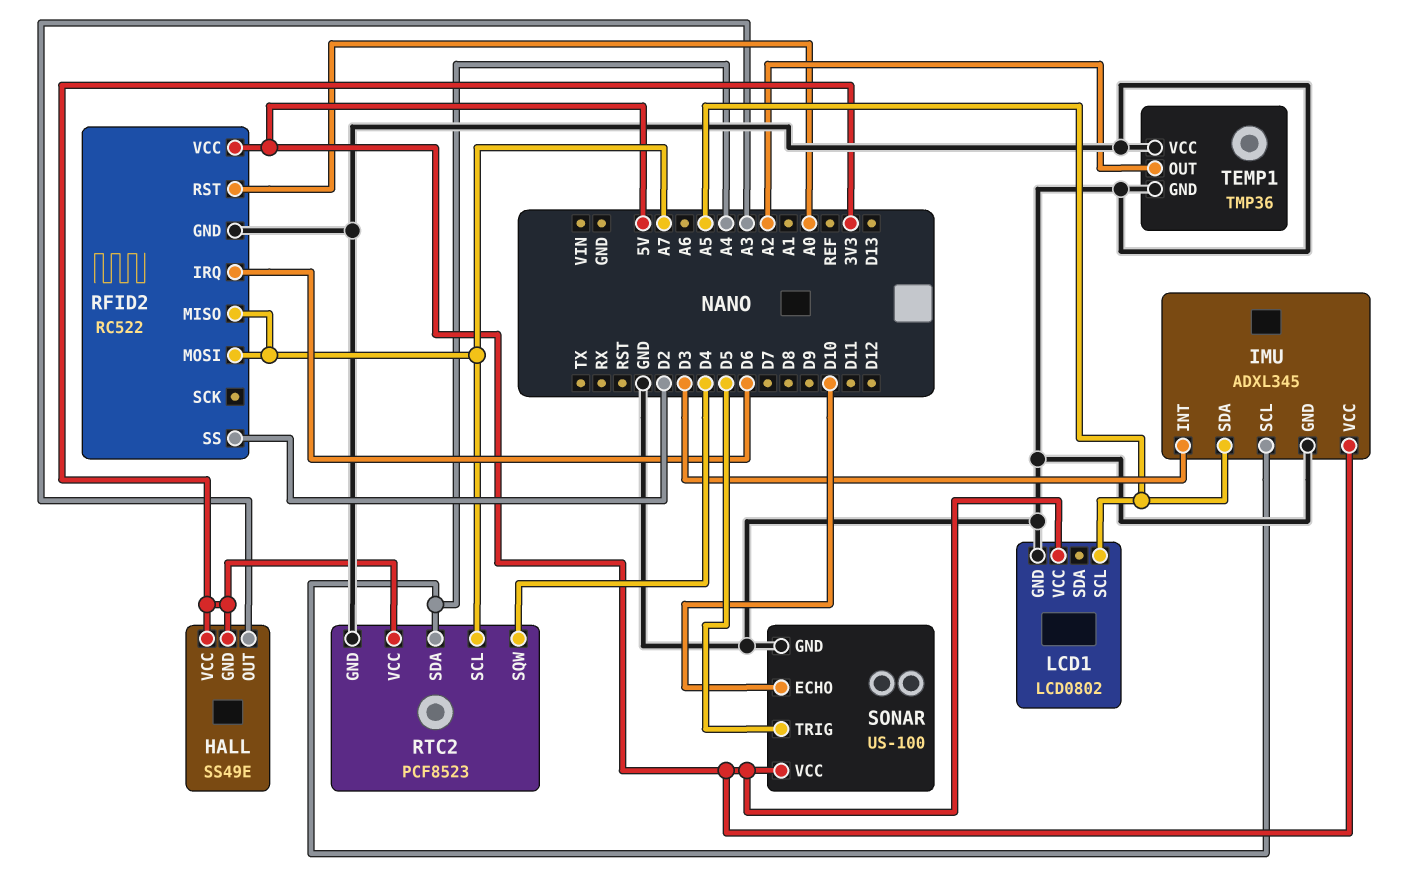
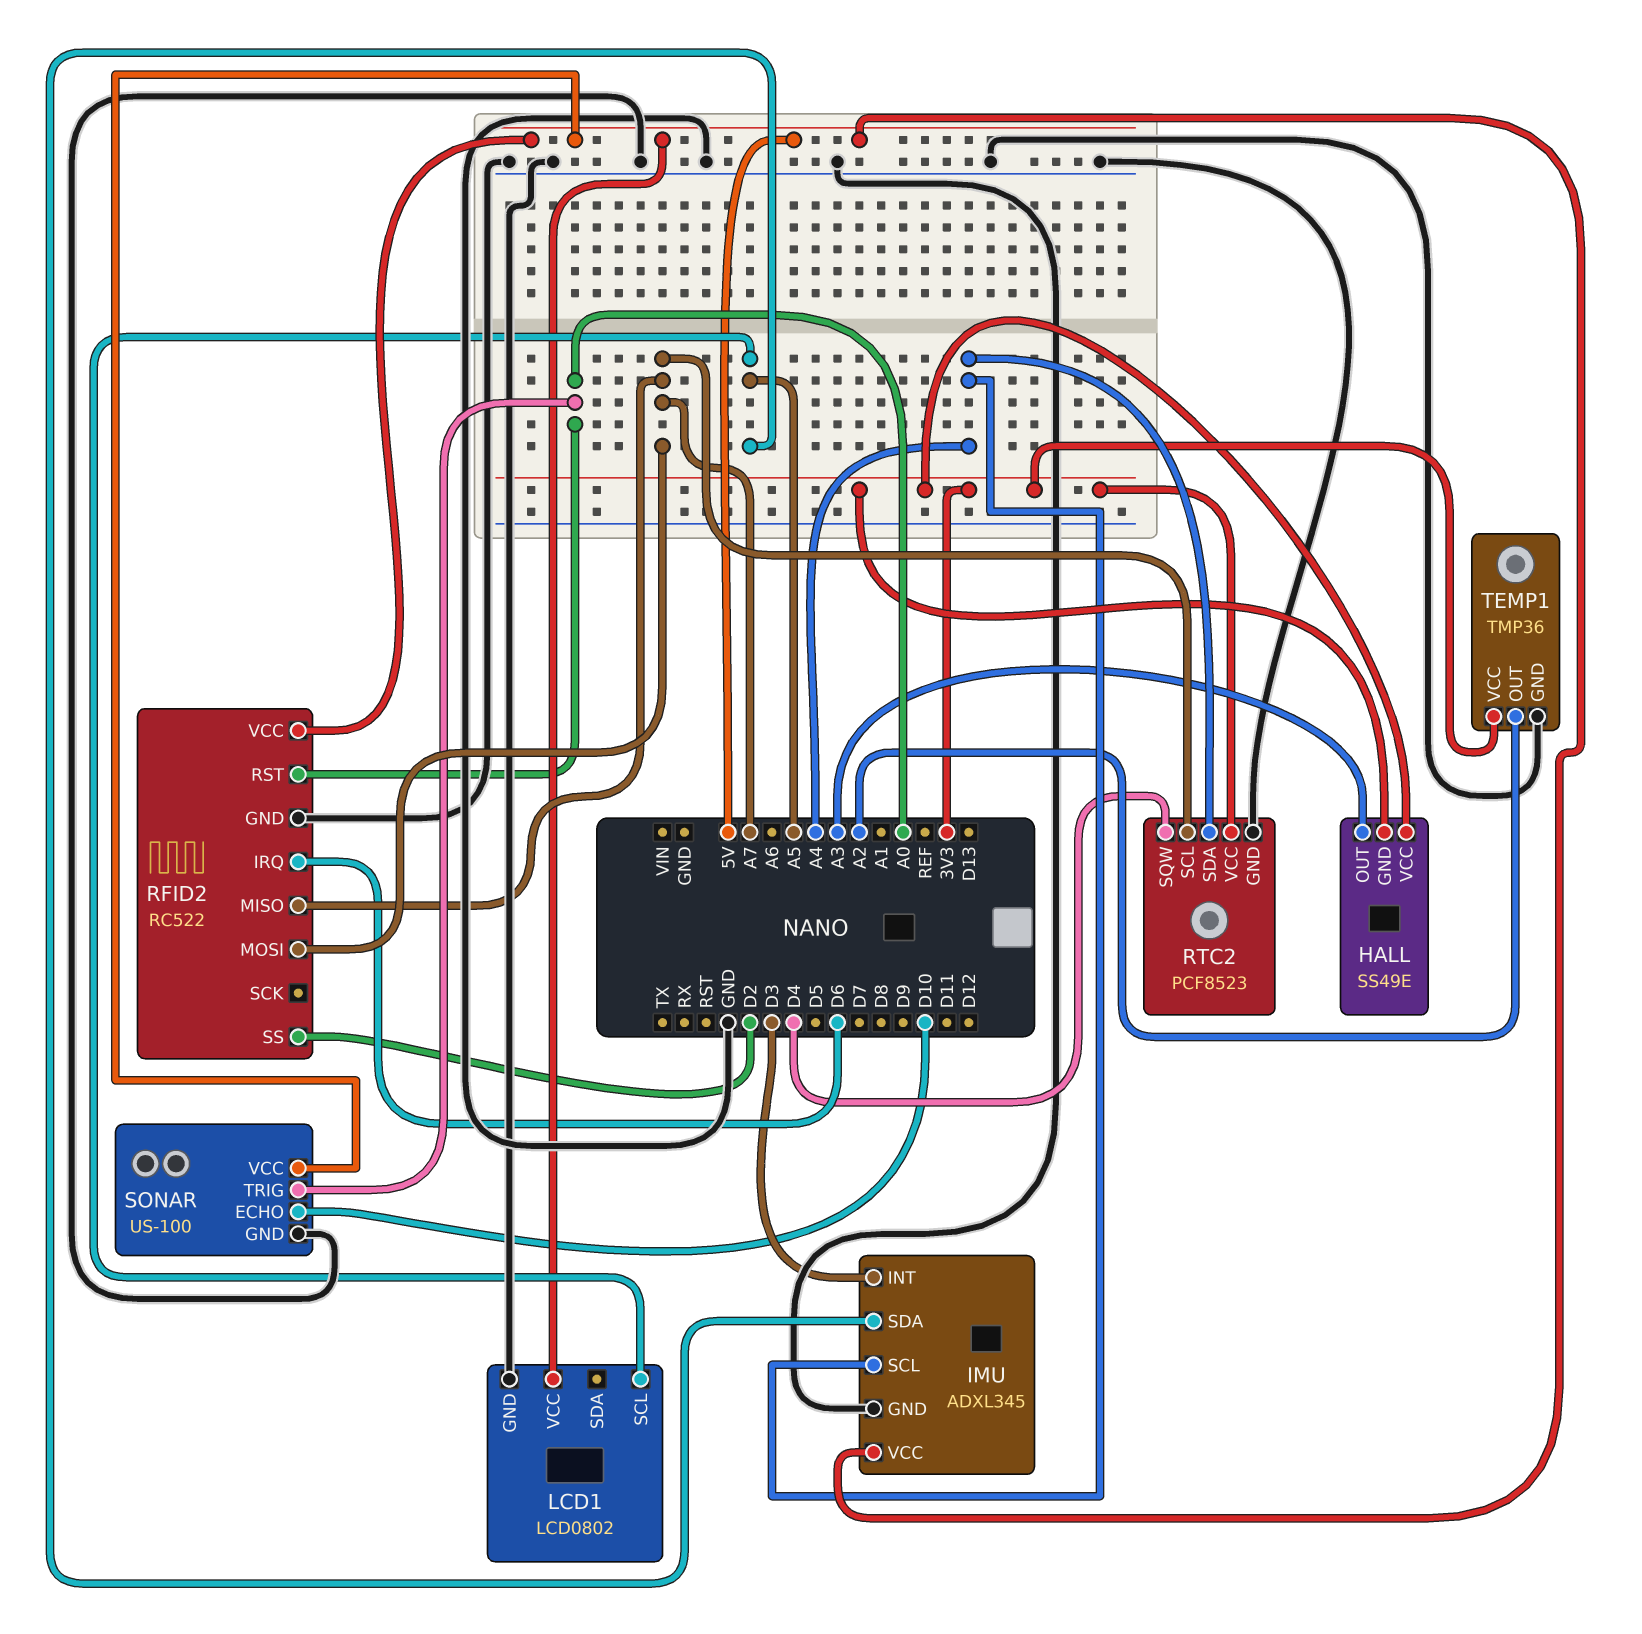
SONAR pin TRIG: D5 -> A0
TEMP1 pin VCC: GND -> 3V3

